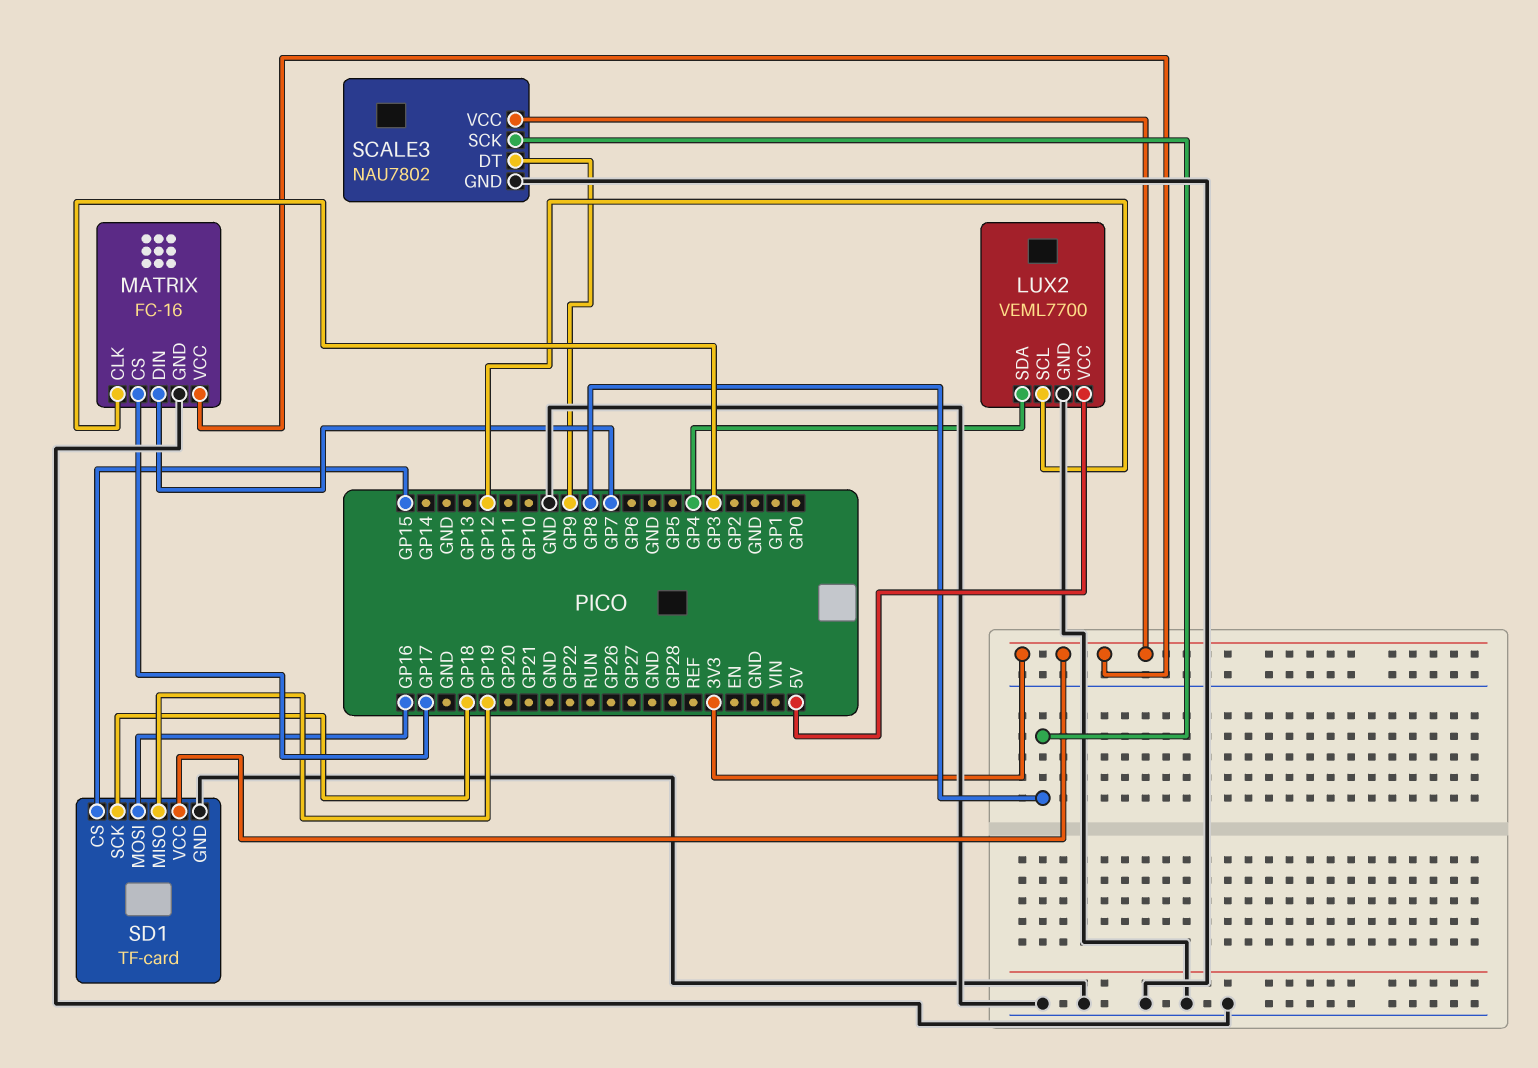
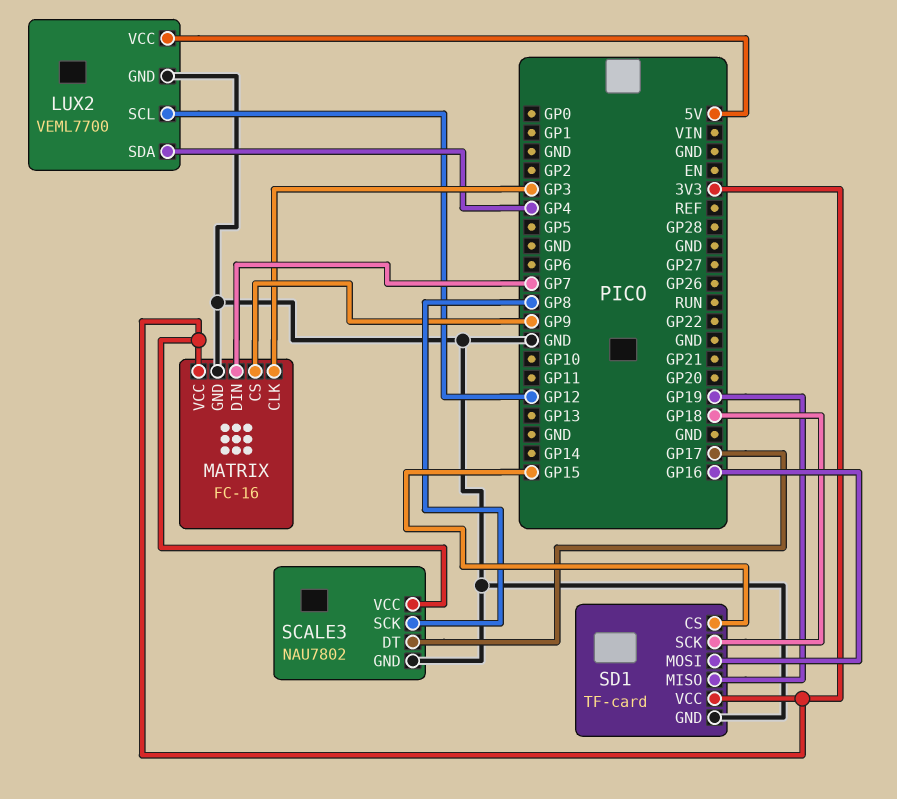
MATRIX pin CS: GP17 -> GP9
SCALE3 pin DT: GP9 -> GP17

